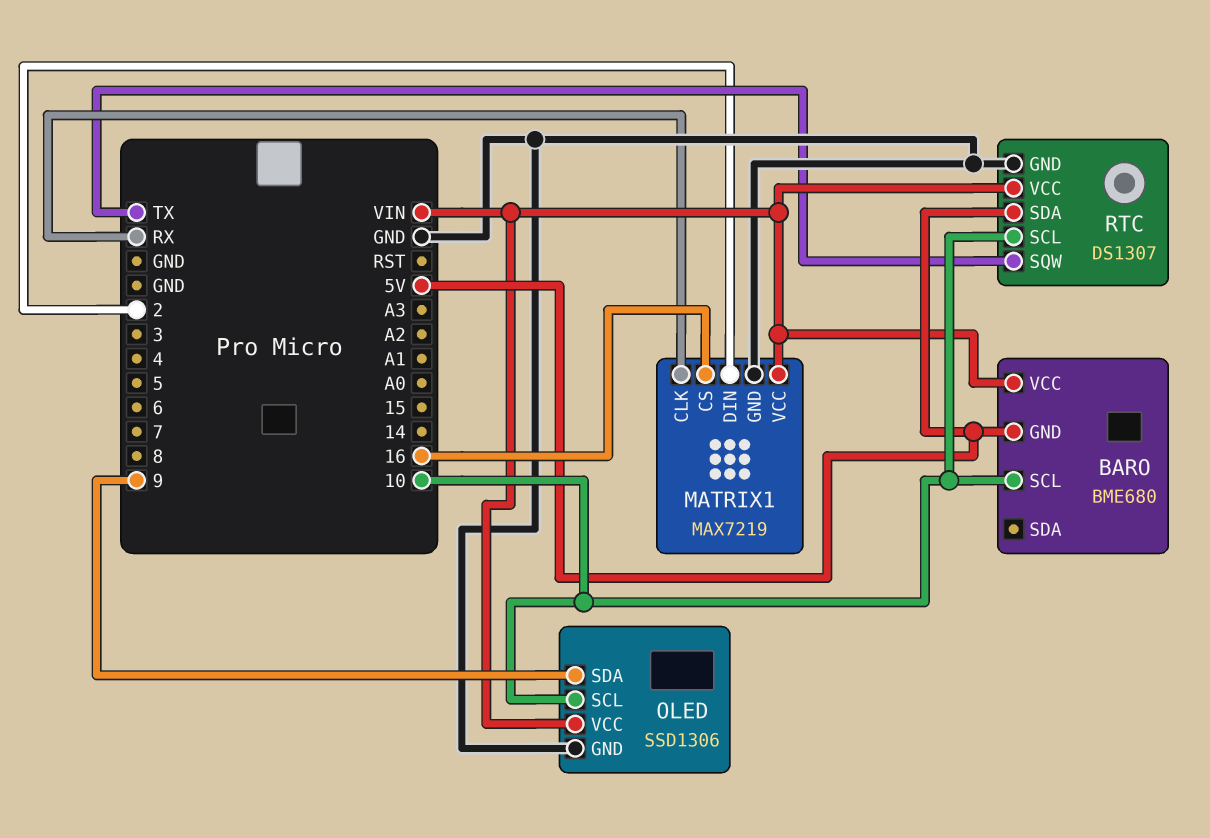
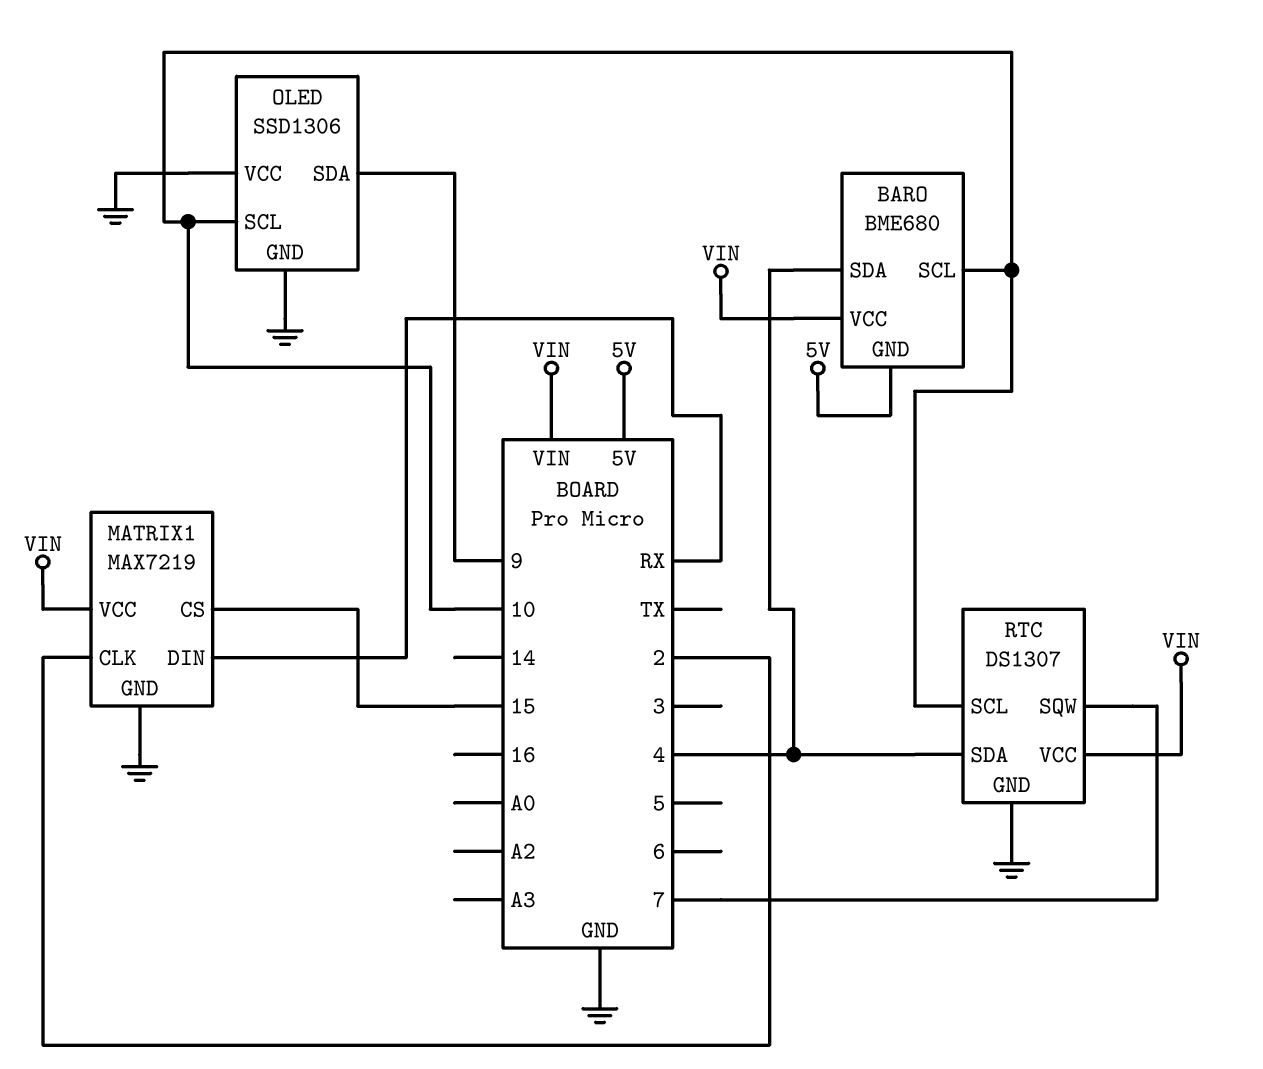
BARO pin SDA: none -> 4
MATRIX1 pin CLK: RX -> 2
MATRIX1 pin CS: 16 -> 15
MATRIX1 pin DIN: 2 -> RX
OLED pin VCC: VIN -> GND
RTC pin SDA: 5V -> 4
RTC pin SQW: TX -> 7

